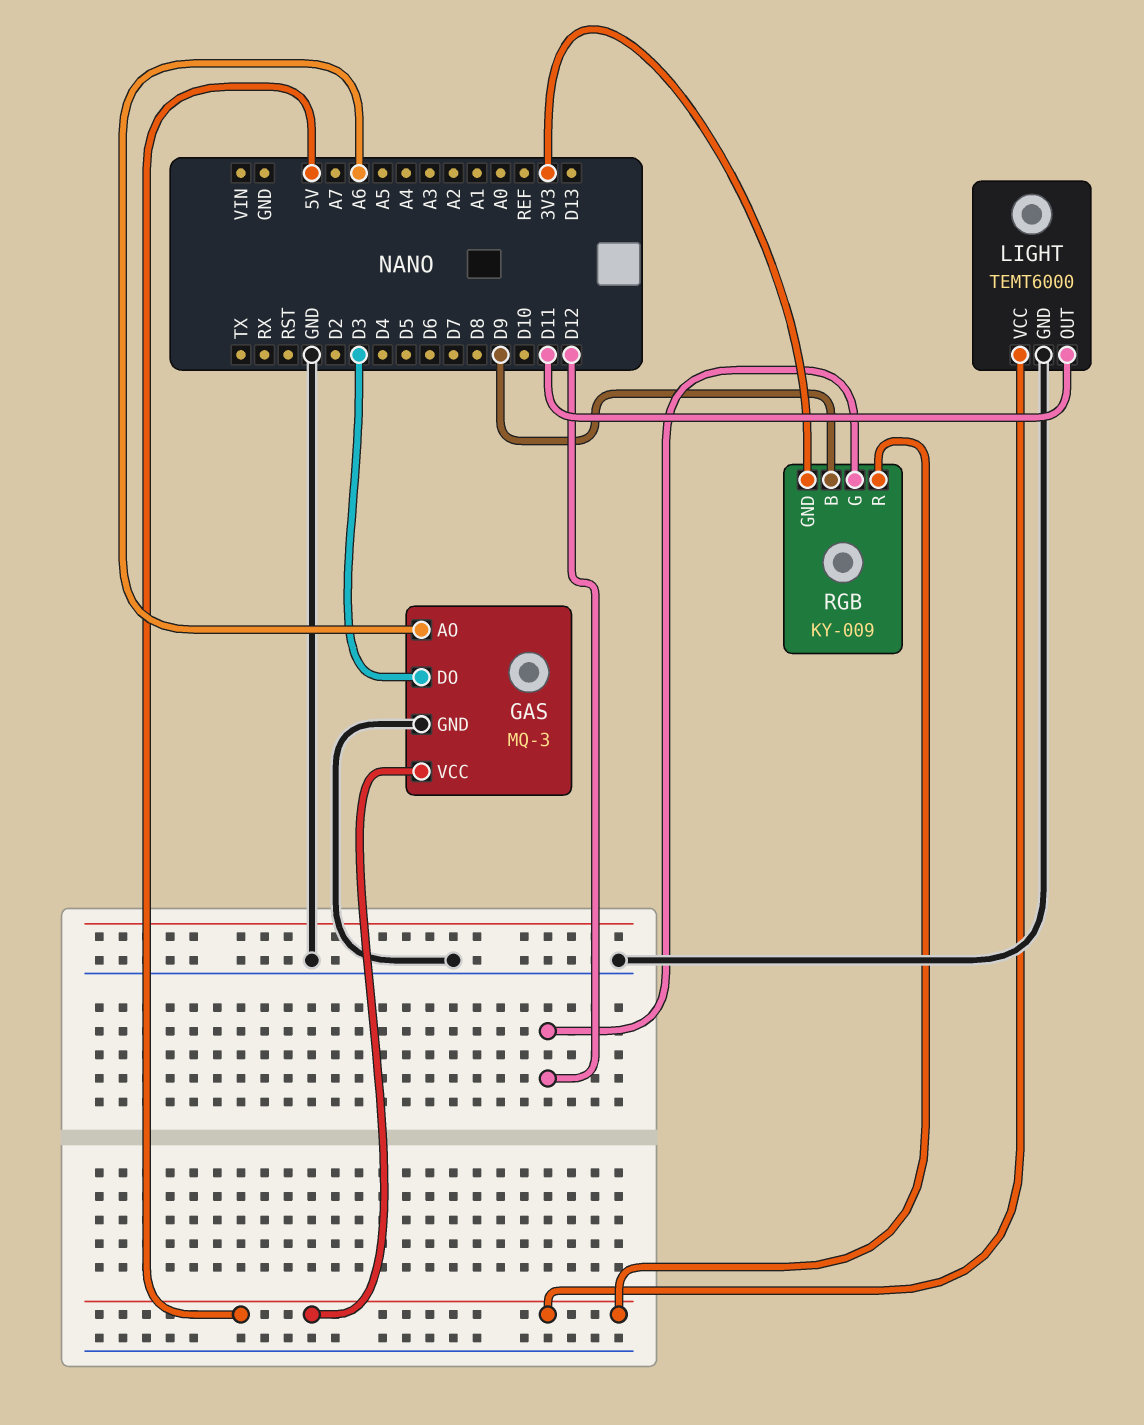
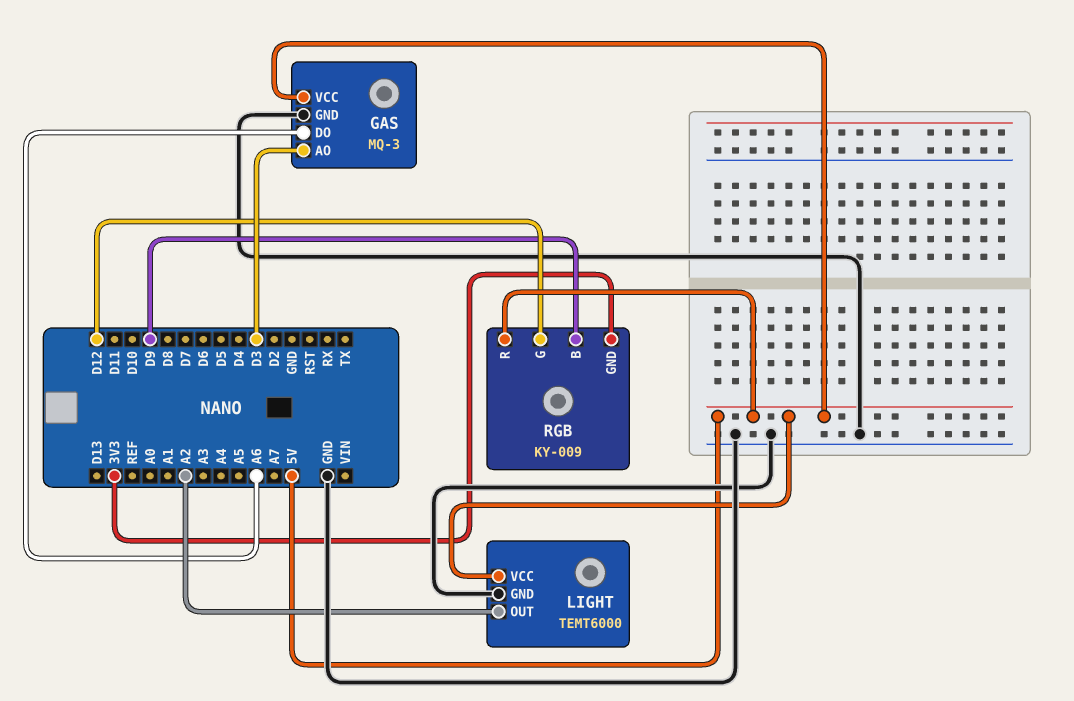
GAS pin AO: A6 -> D3
GAS pin DO: D3 -> A6
LIGHT pin OUT: D11 -> A2

